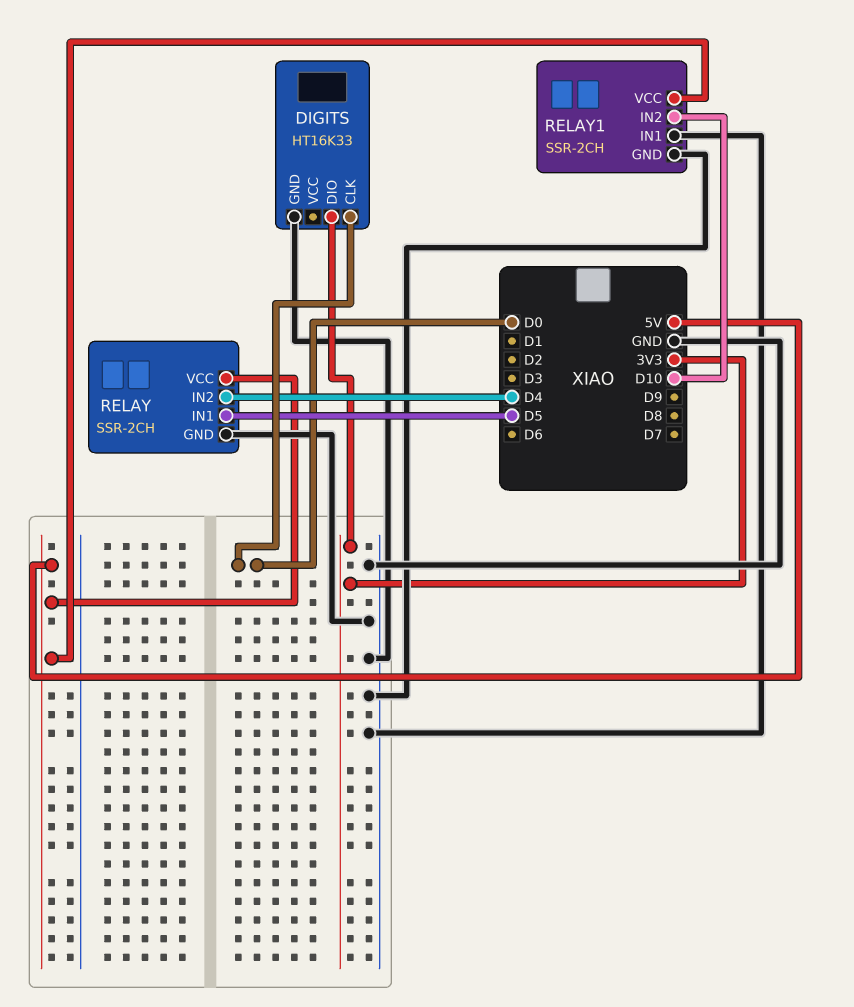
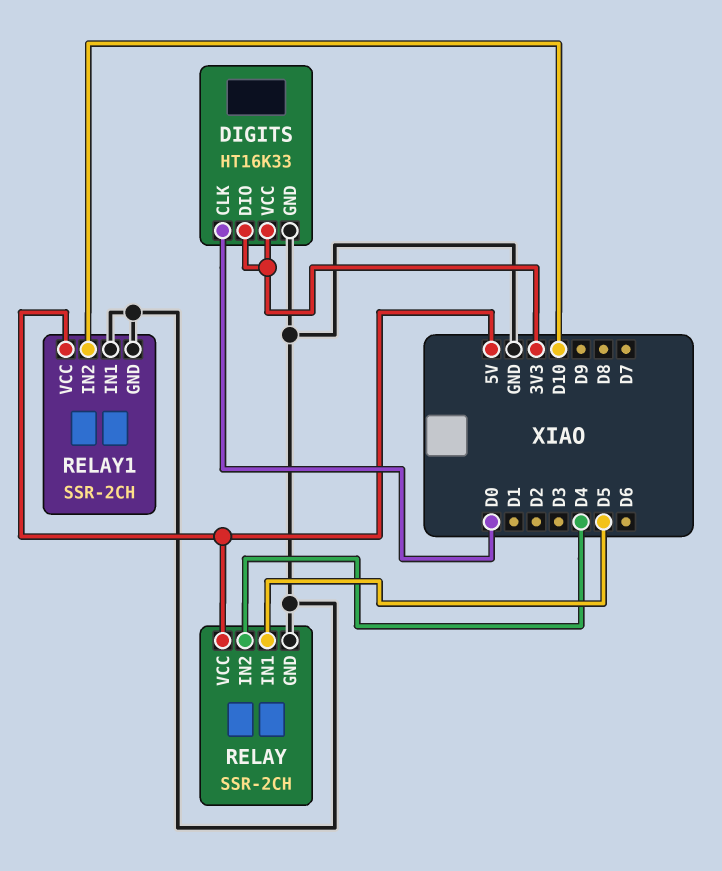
DIGITS pin VCC: none -> 3V3

